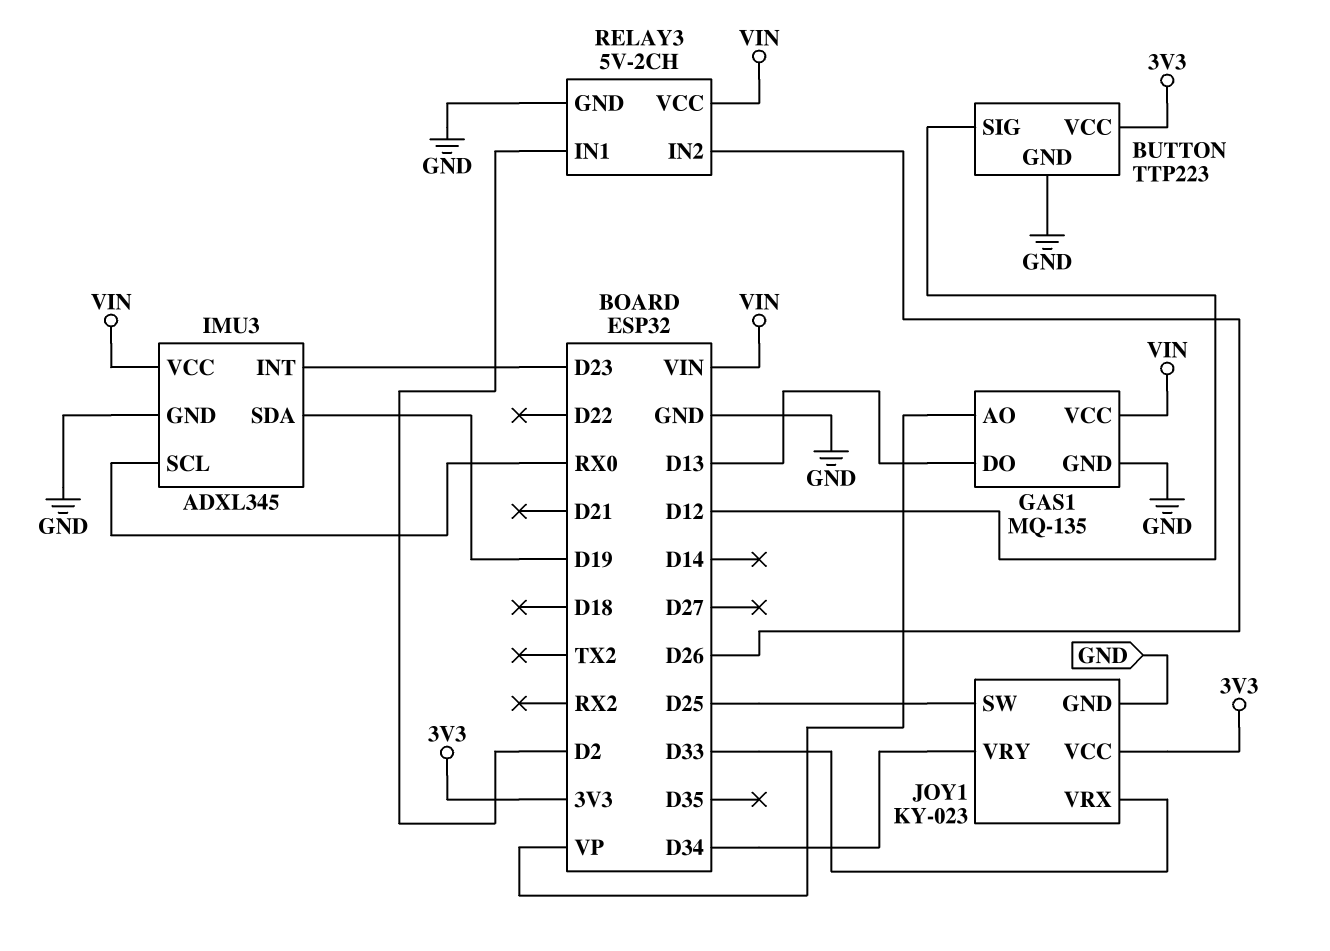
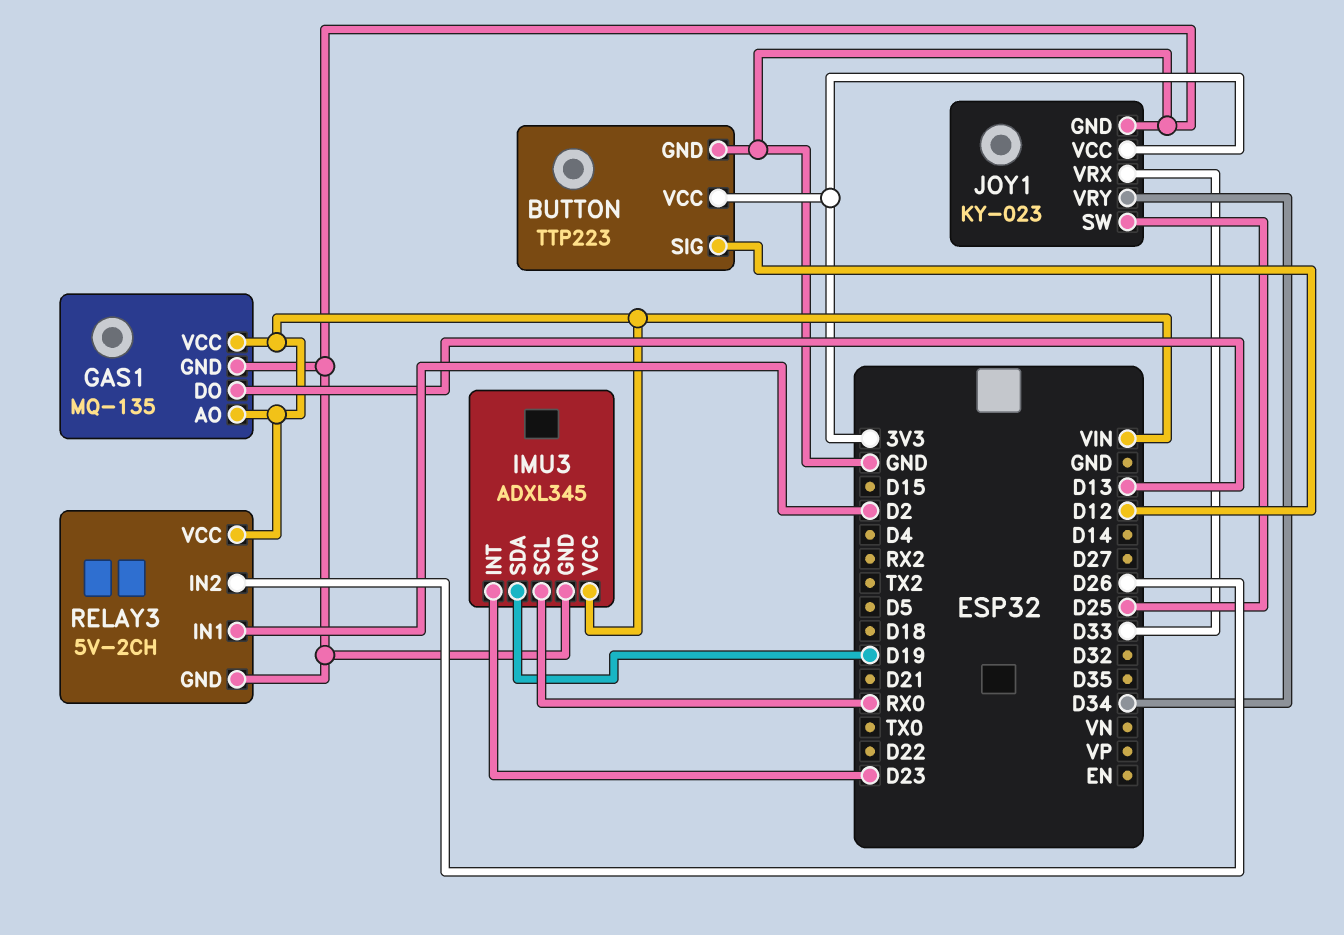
GAS1 pin AO: VP -> VIN

